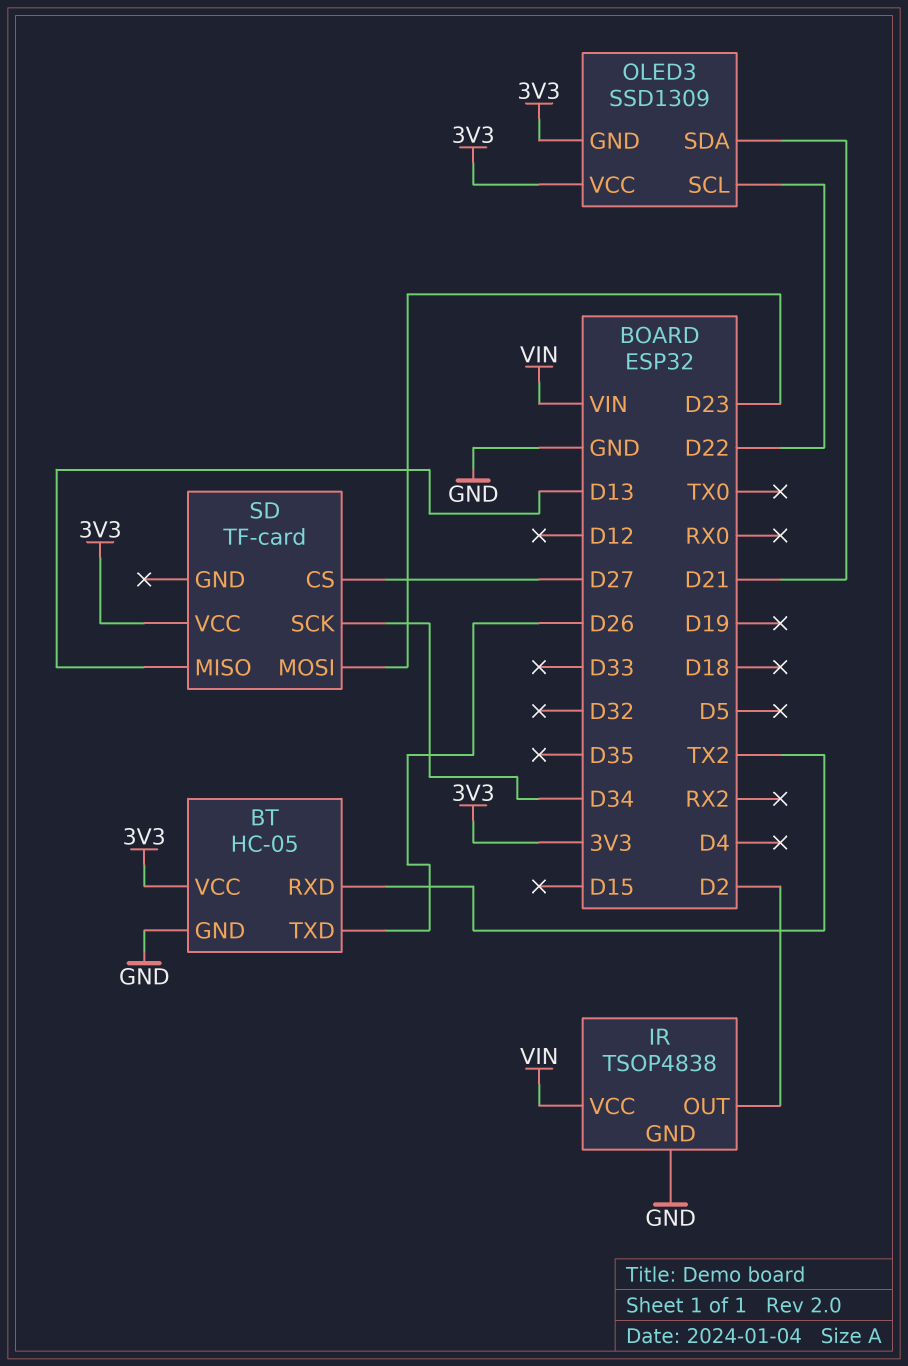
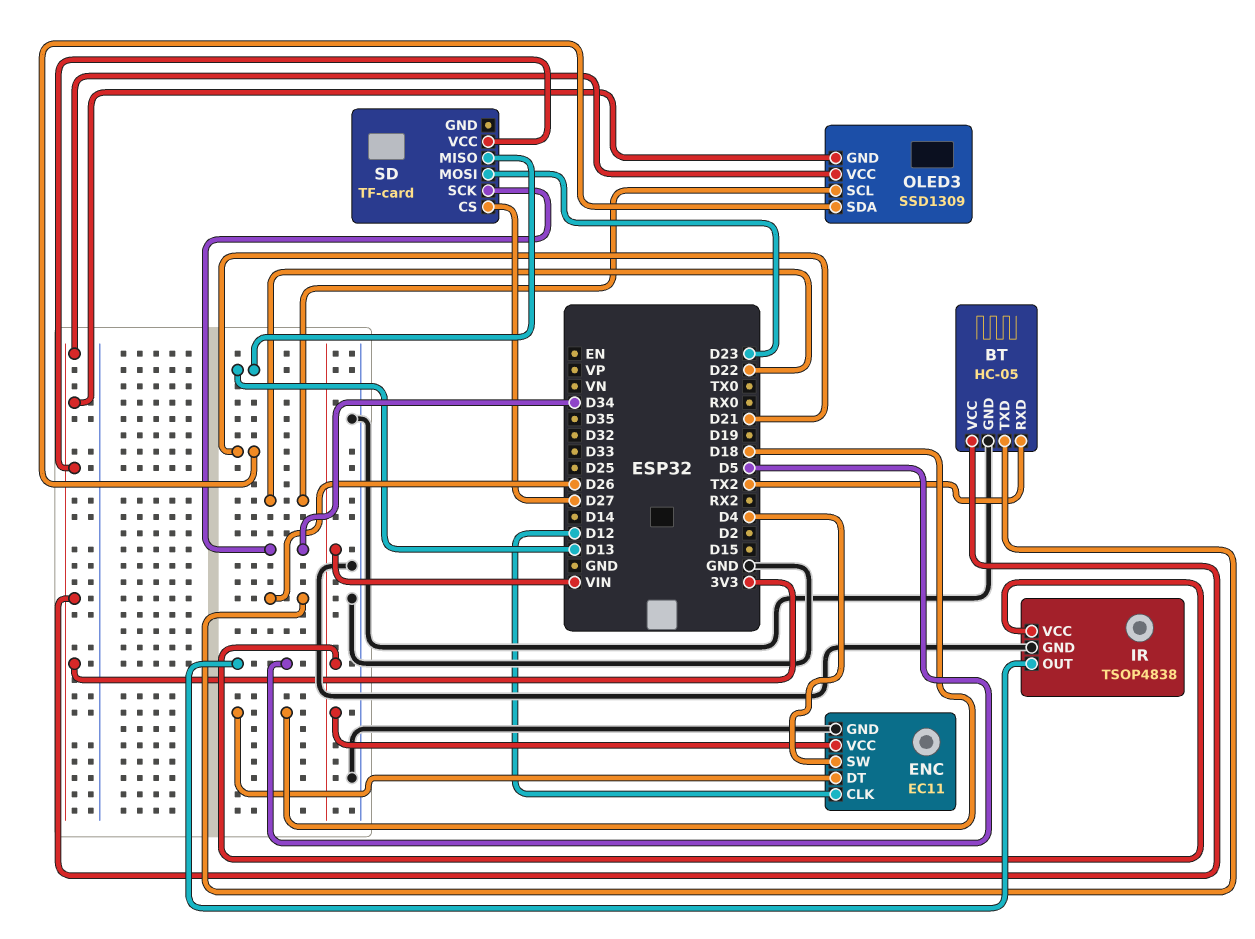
ENC: none -> EC11
ENC pin CLK: none -> D12
ENC pin DT: none -> D18
ENC pin GND: none -> GND
ENC pin SW: none -> D4
ENC pin VCC: none -> VIN
IR pin OUT: D2 -> D5

